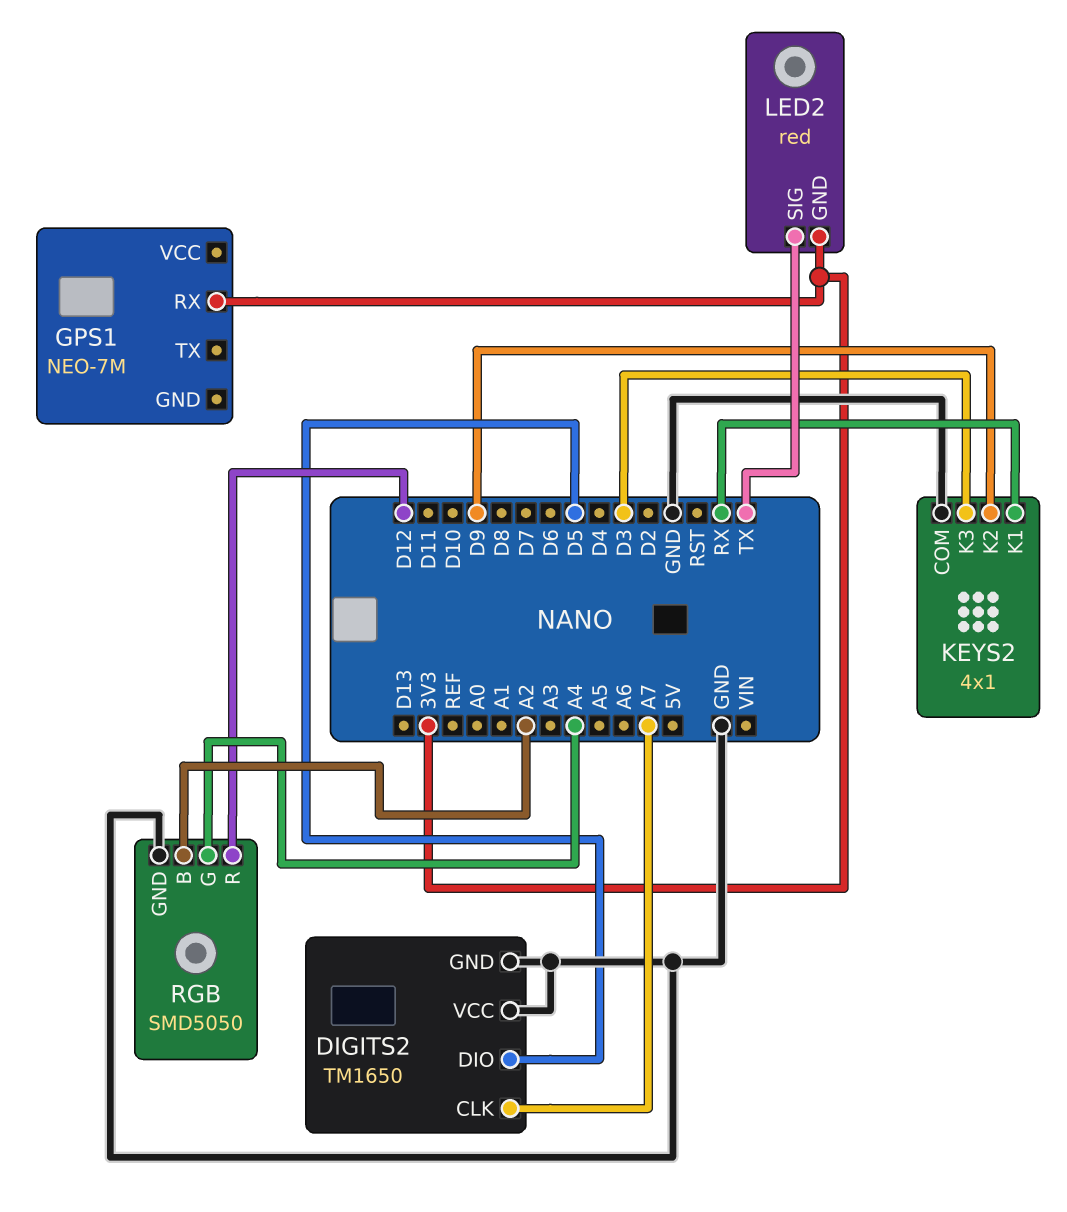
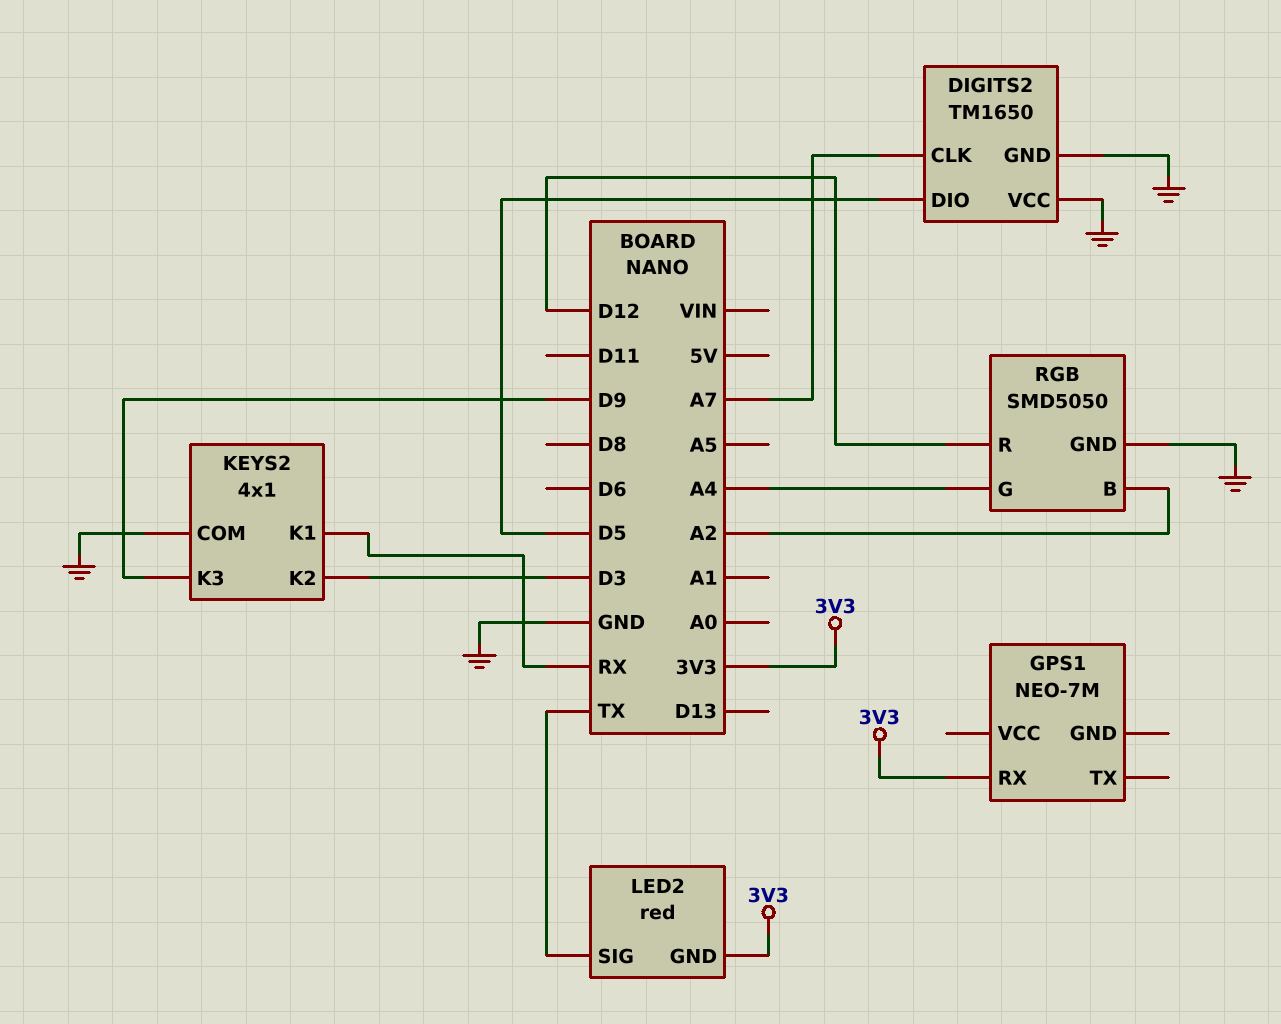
KEYS2 pin K2: D9 -> D3
KEYS2 pin K3: D3 -> D9

